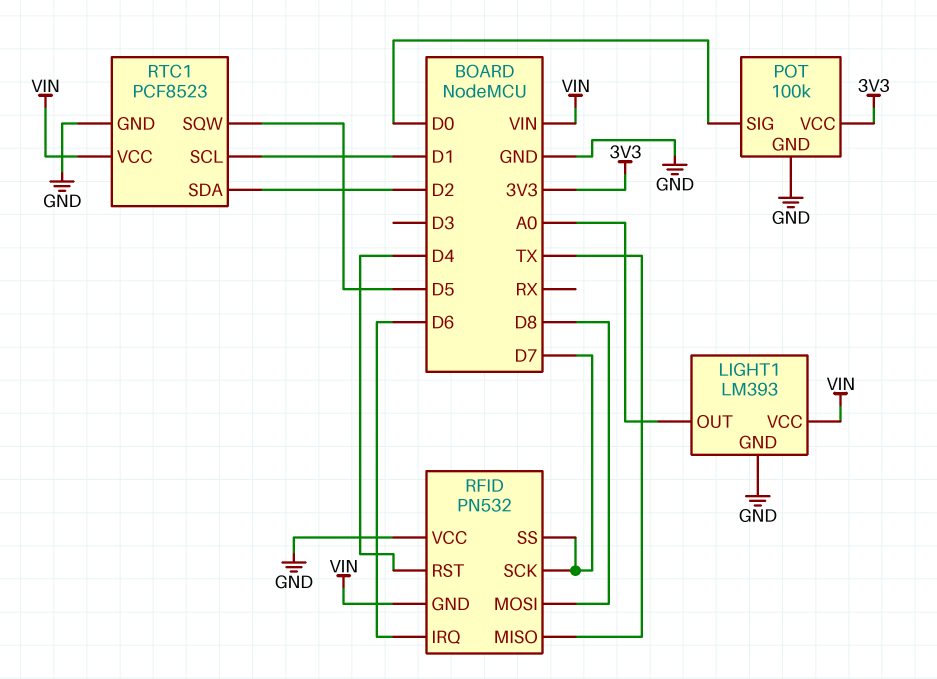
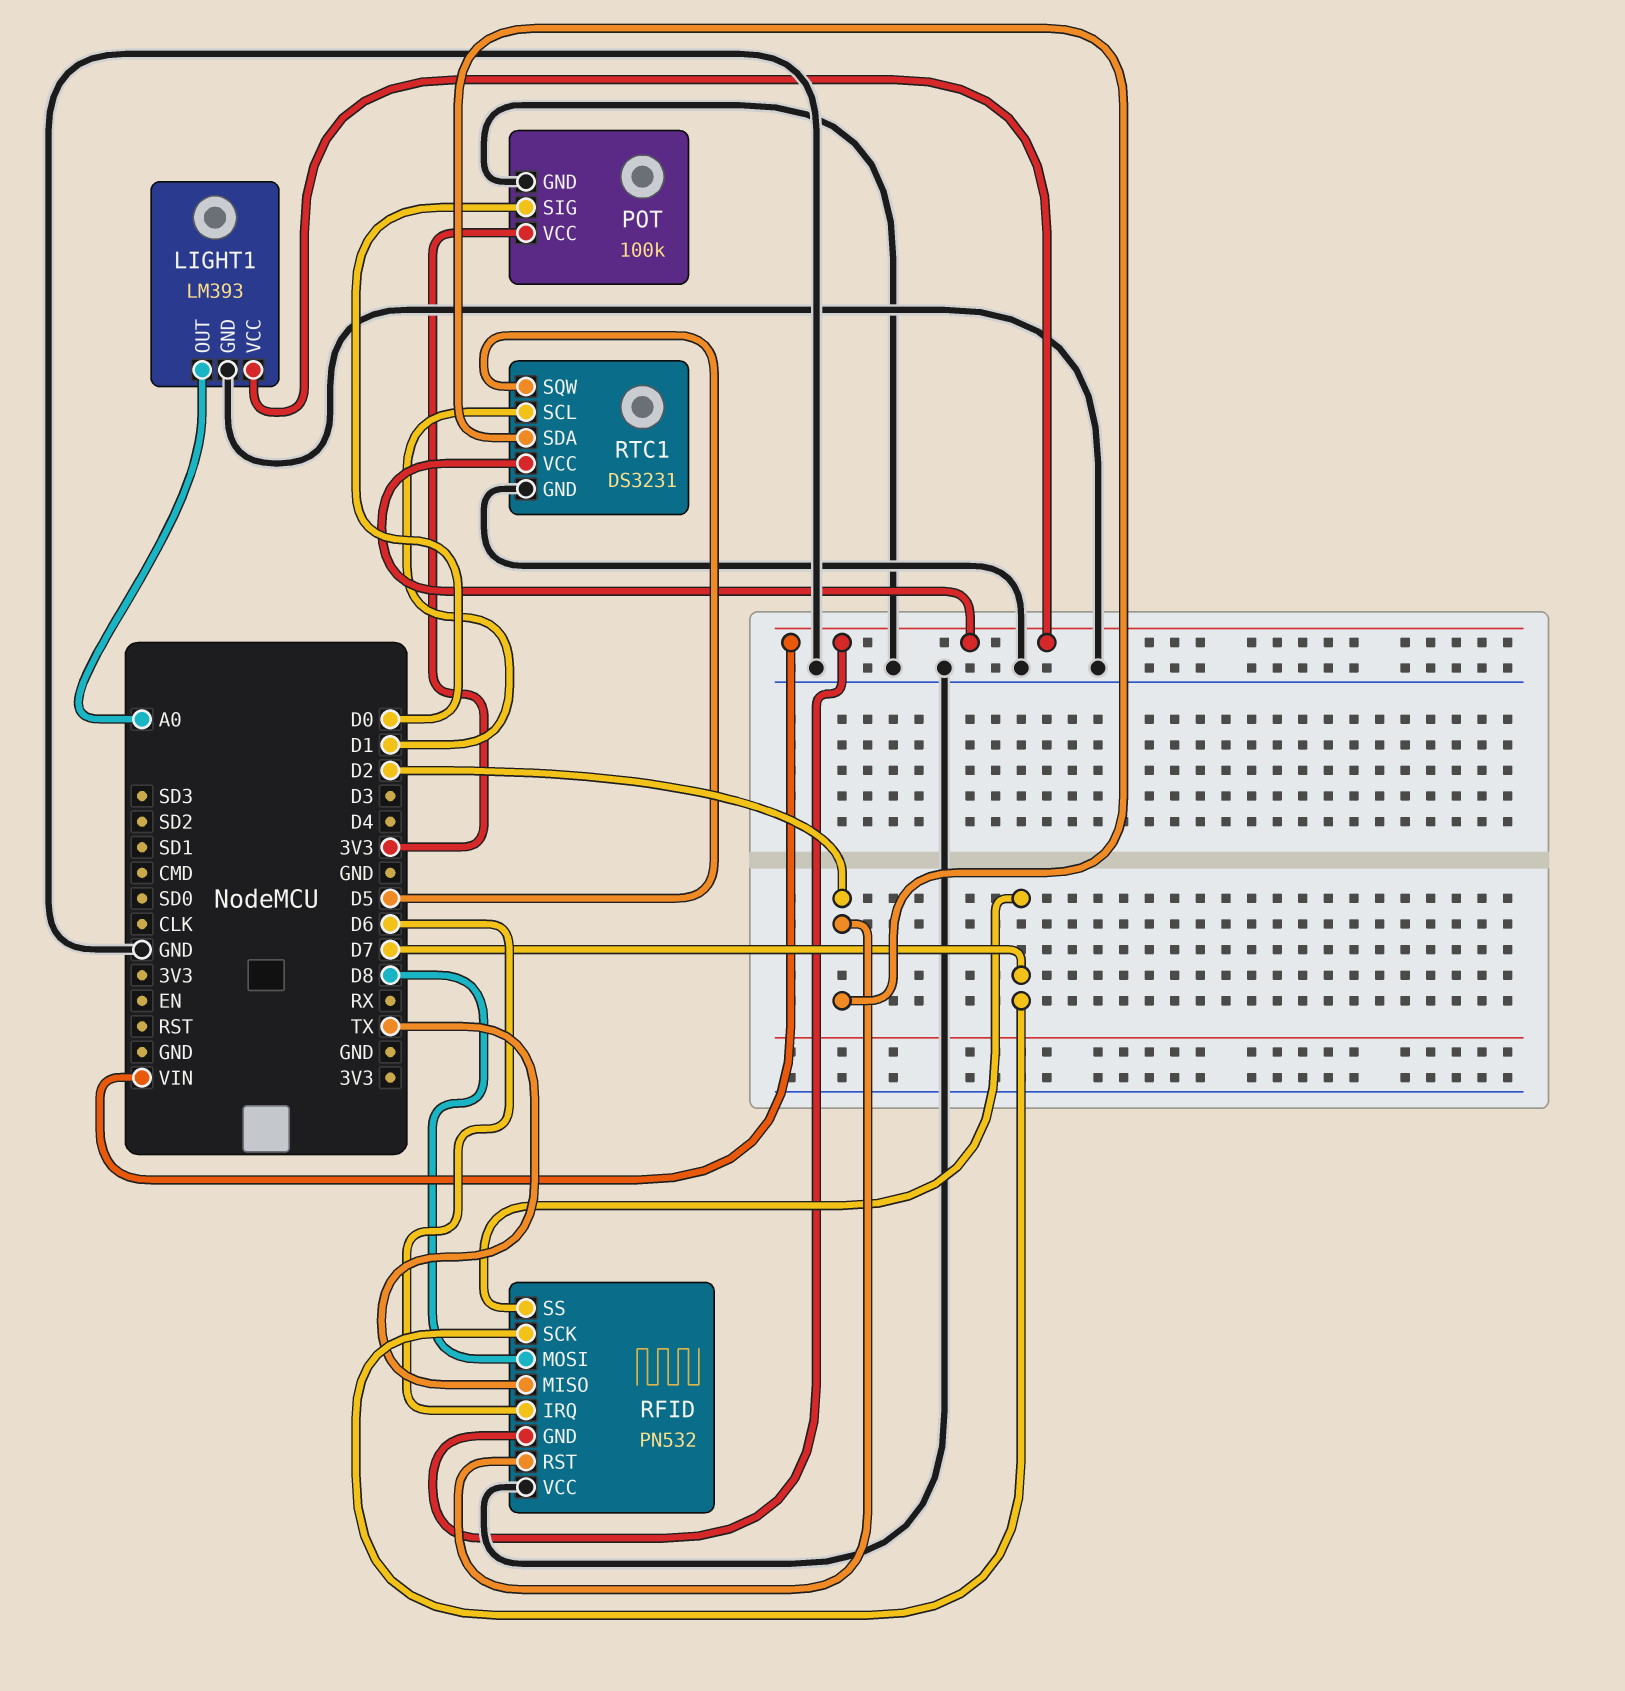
RFID pin RST: D4 -> D2
RTC1: PCF8523 -> DS3231

